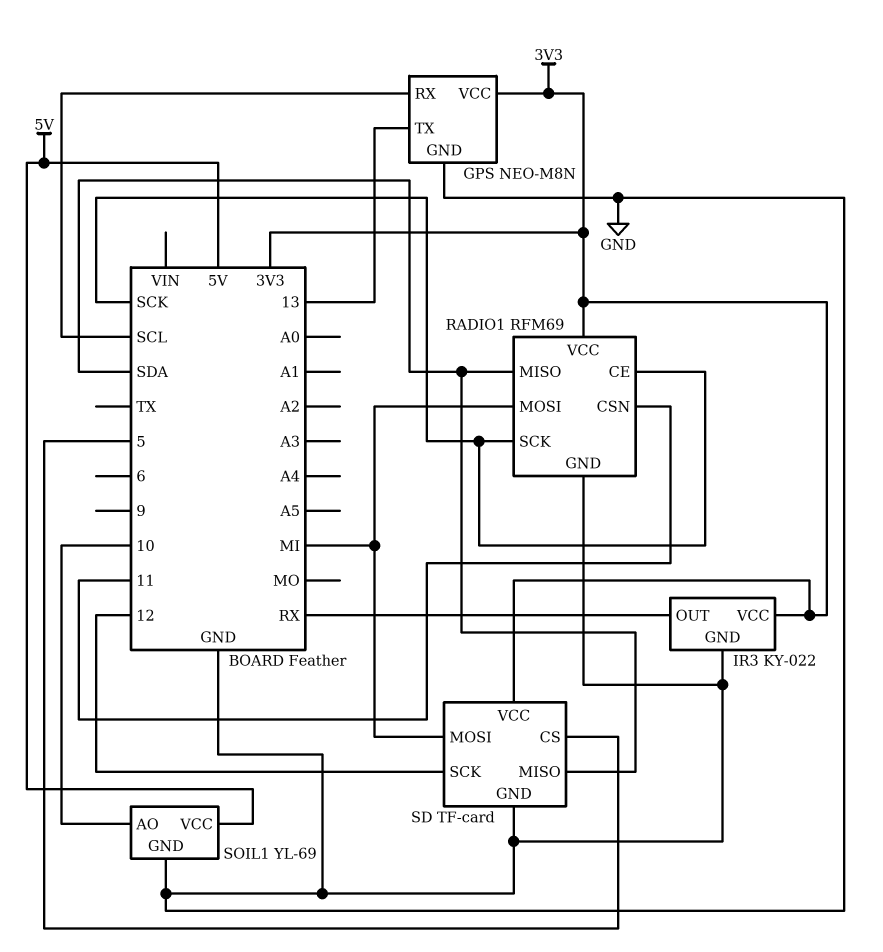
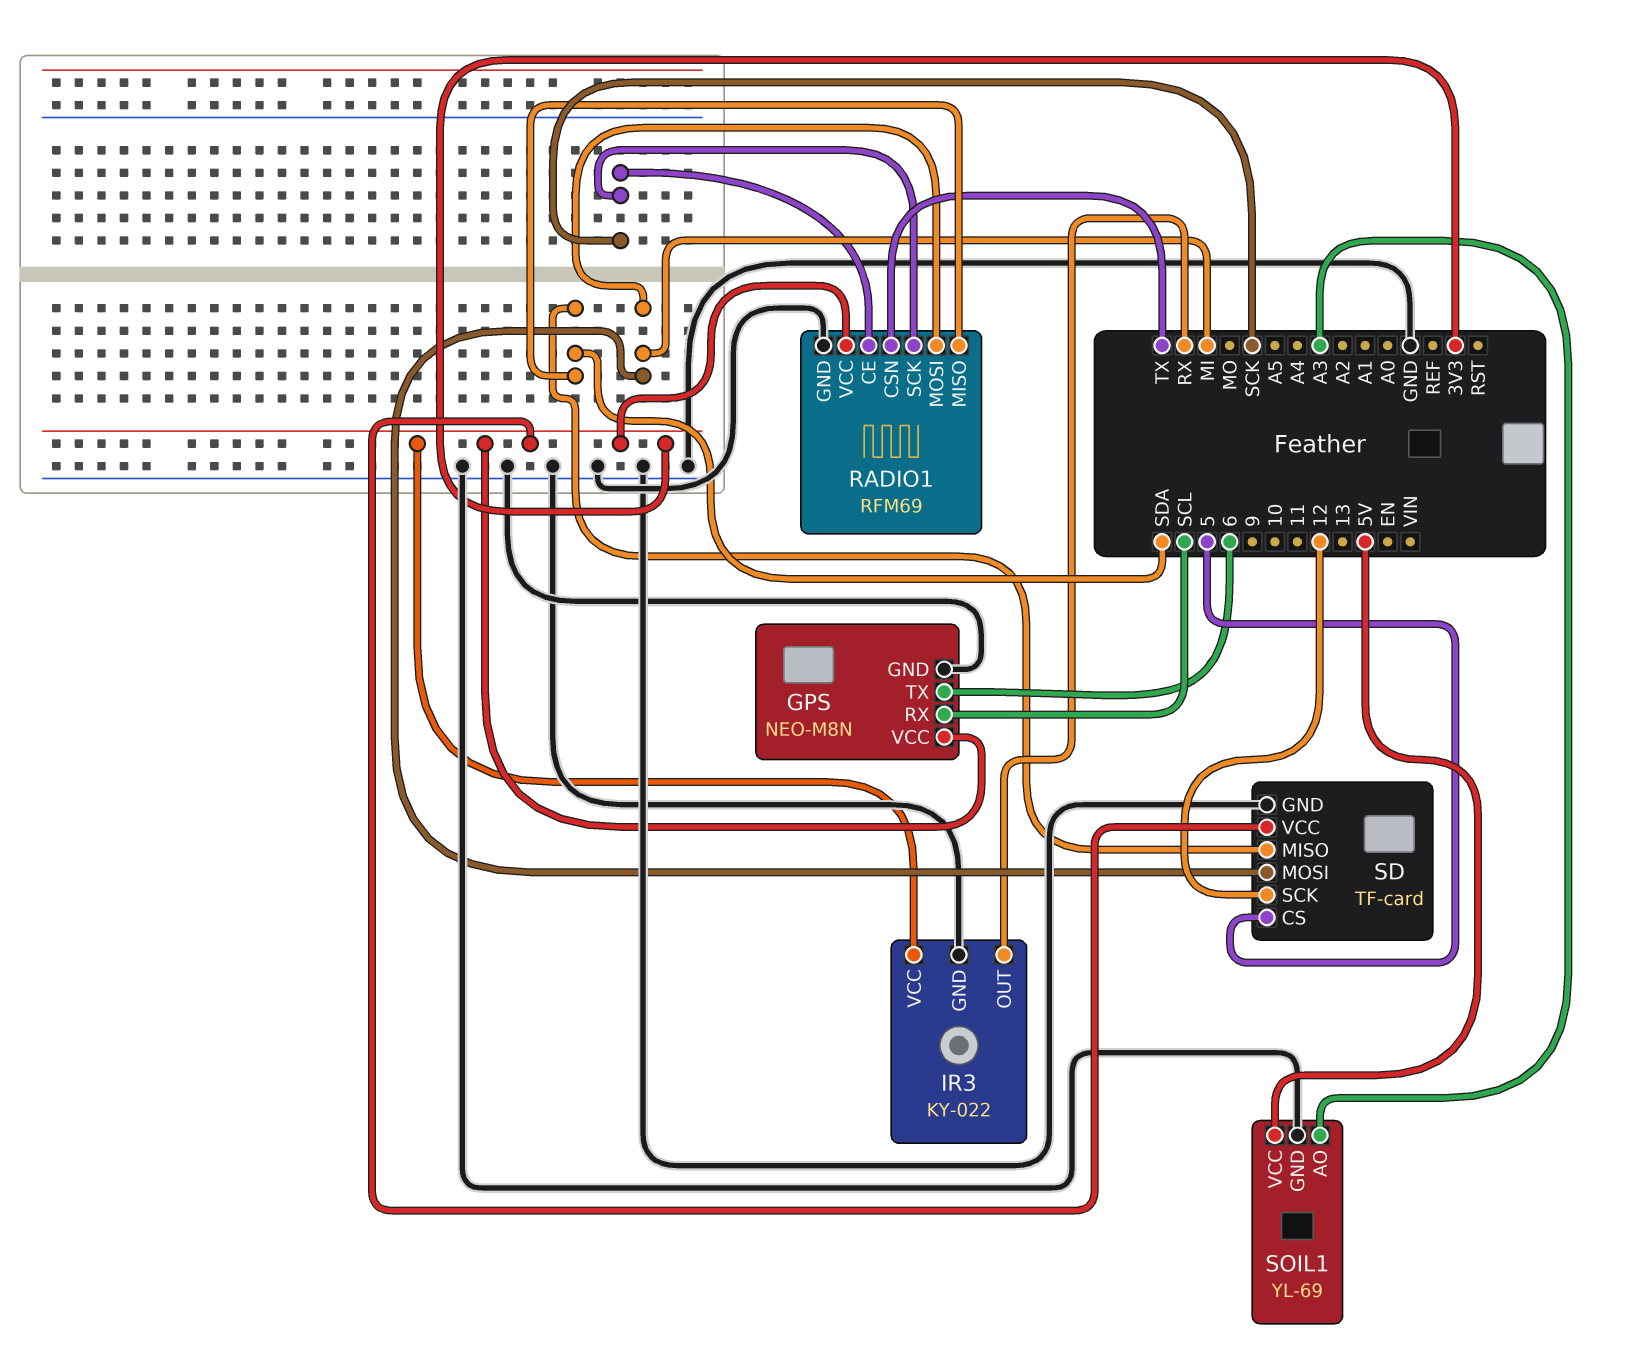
GPS pin TX: 13 -> 6
RADIO1 pin CSN: 11 -> TX
SOIL1 pin AO: 10 -> A3

